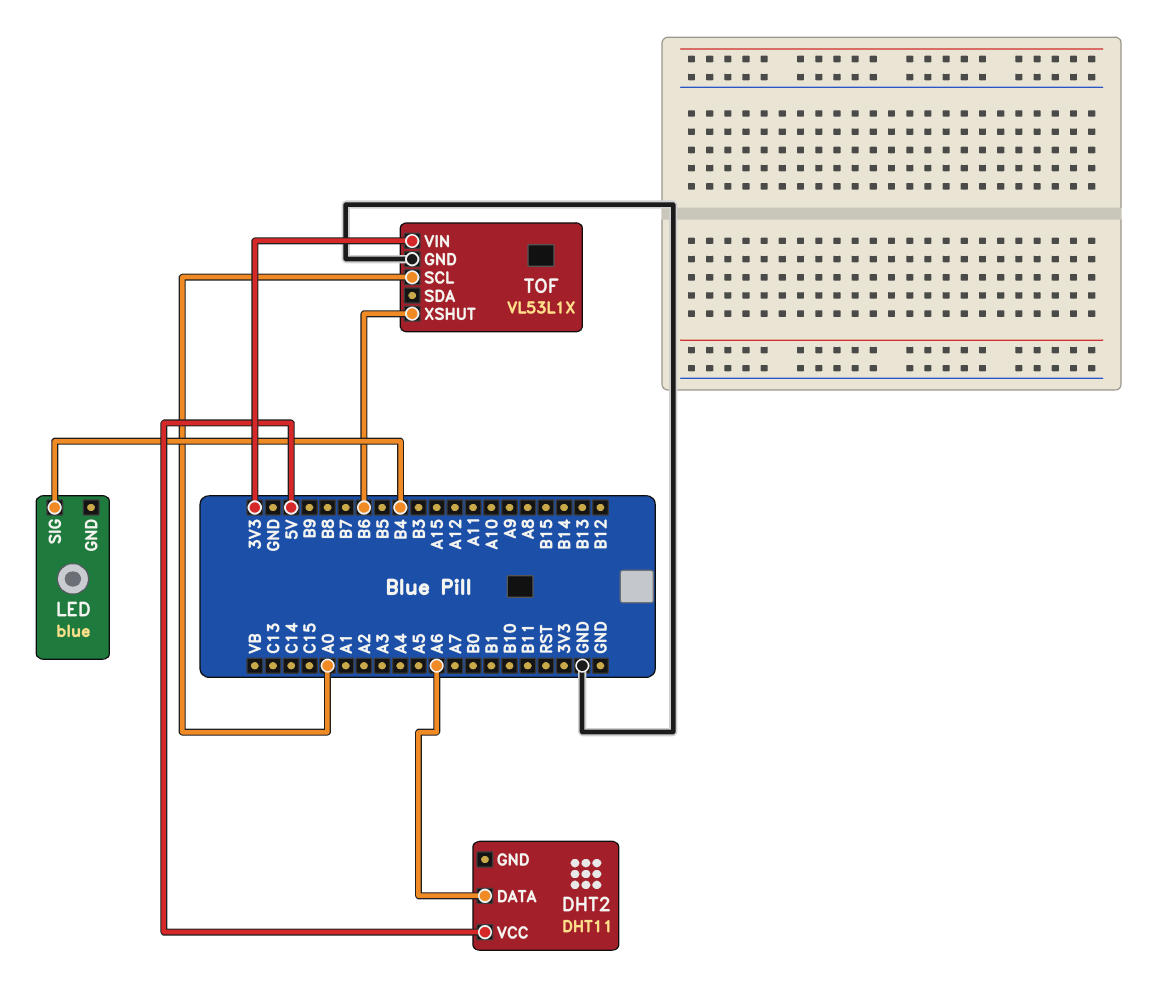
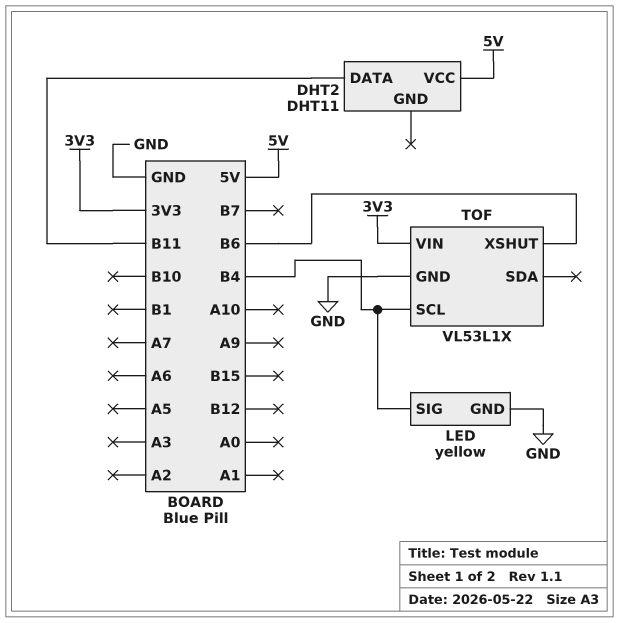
DHT2 pin DATA: A6 -> B11
LED: blue -> yellow
LED pin GND: none -> GND
TOF pin SCL: A0 -> B4

